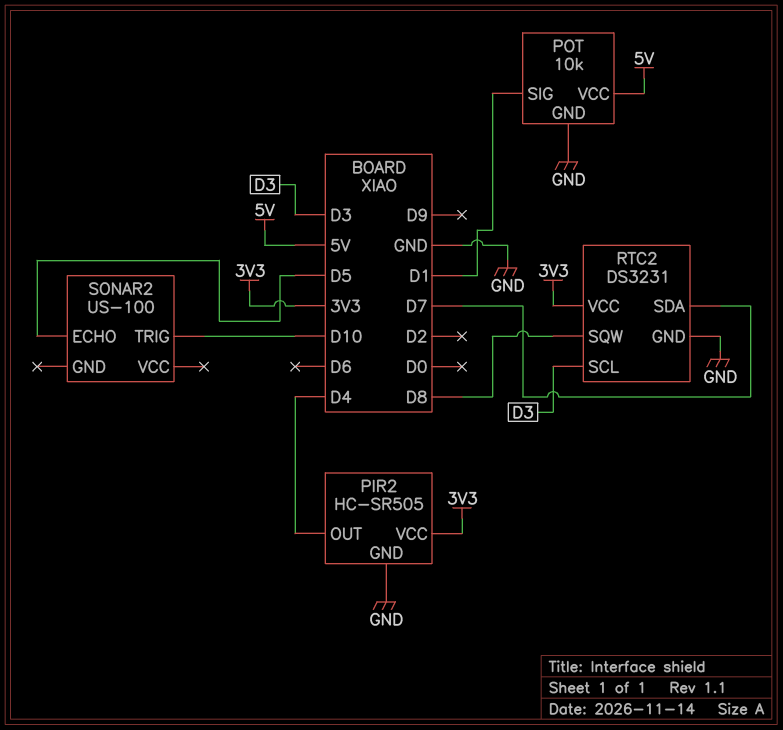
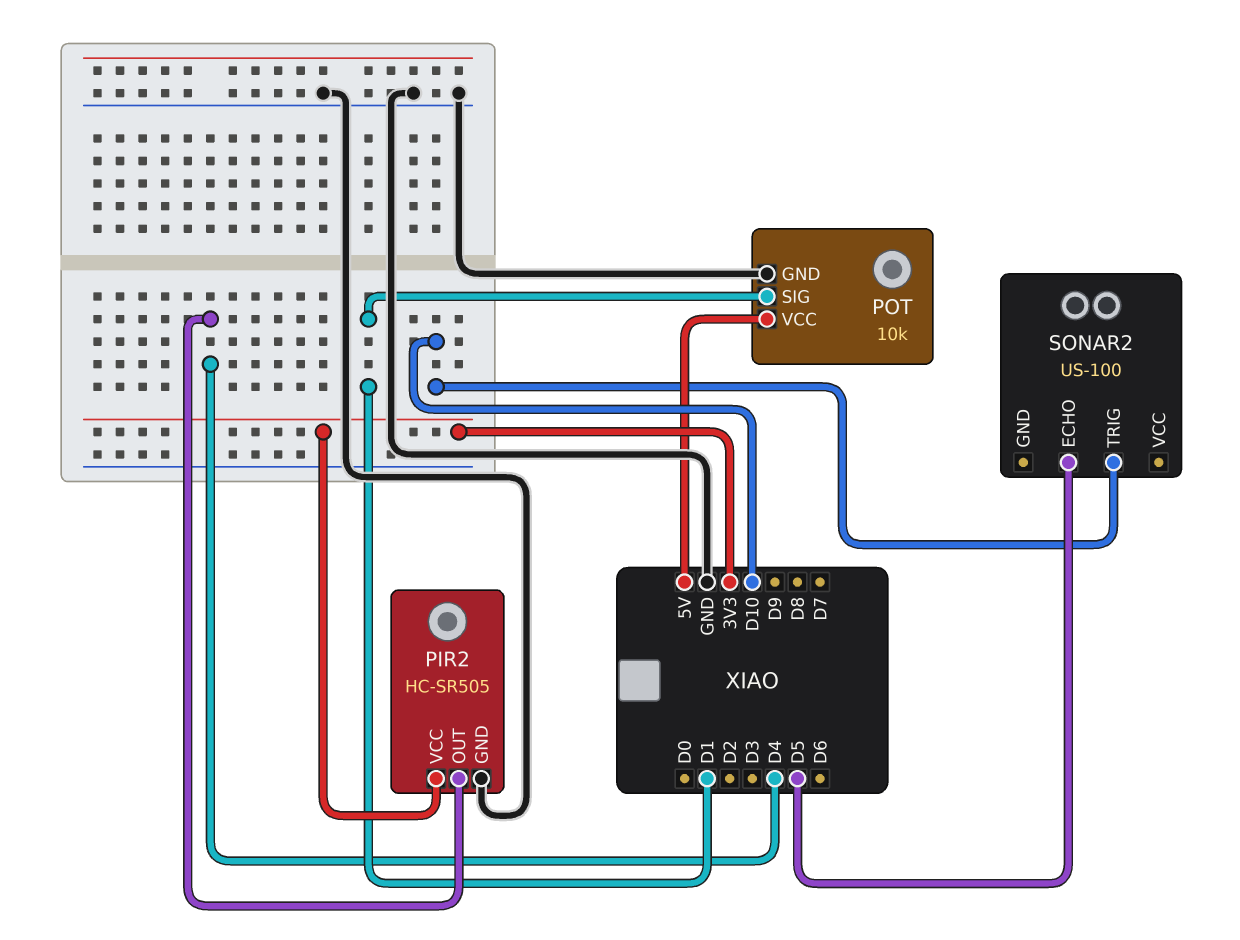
RTC2: DS3231 -> none
RTC2 pin GND: GND -> none
RTC2 pin SCL: D3 -> none
RTC2 pin SDA: D7 -> none
RTC2 pin SQW: D8 -> none
RTC2 pin VCC: 3V3 -> none

